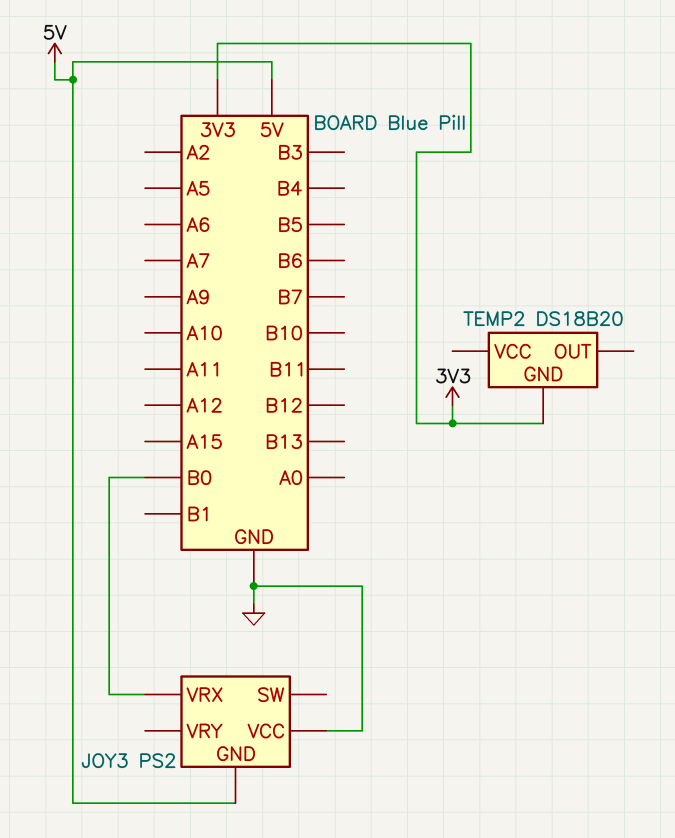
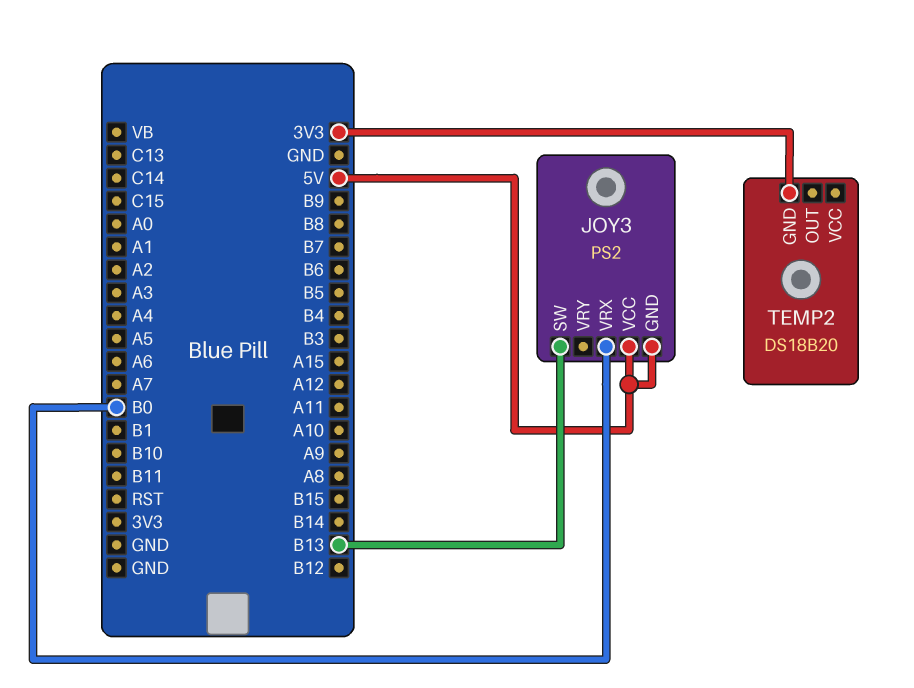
JOY3 pin SW: none -> B13
JOY3 pin VCC: GND -> 5V

